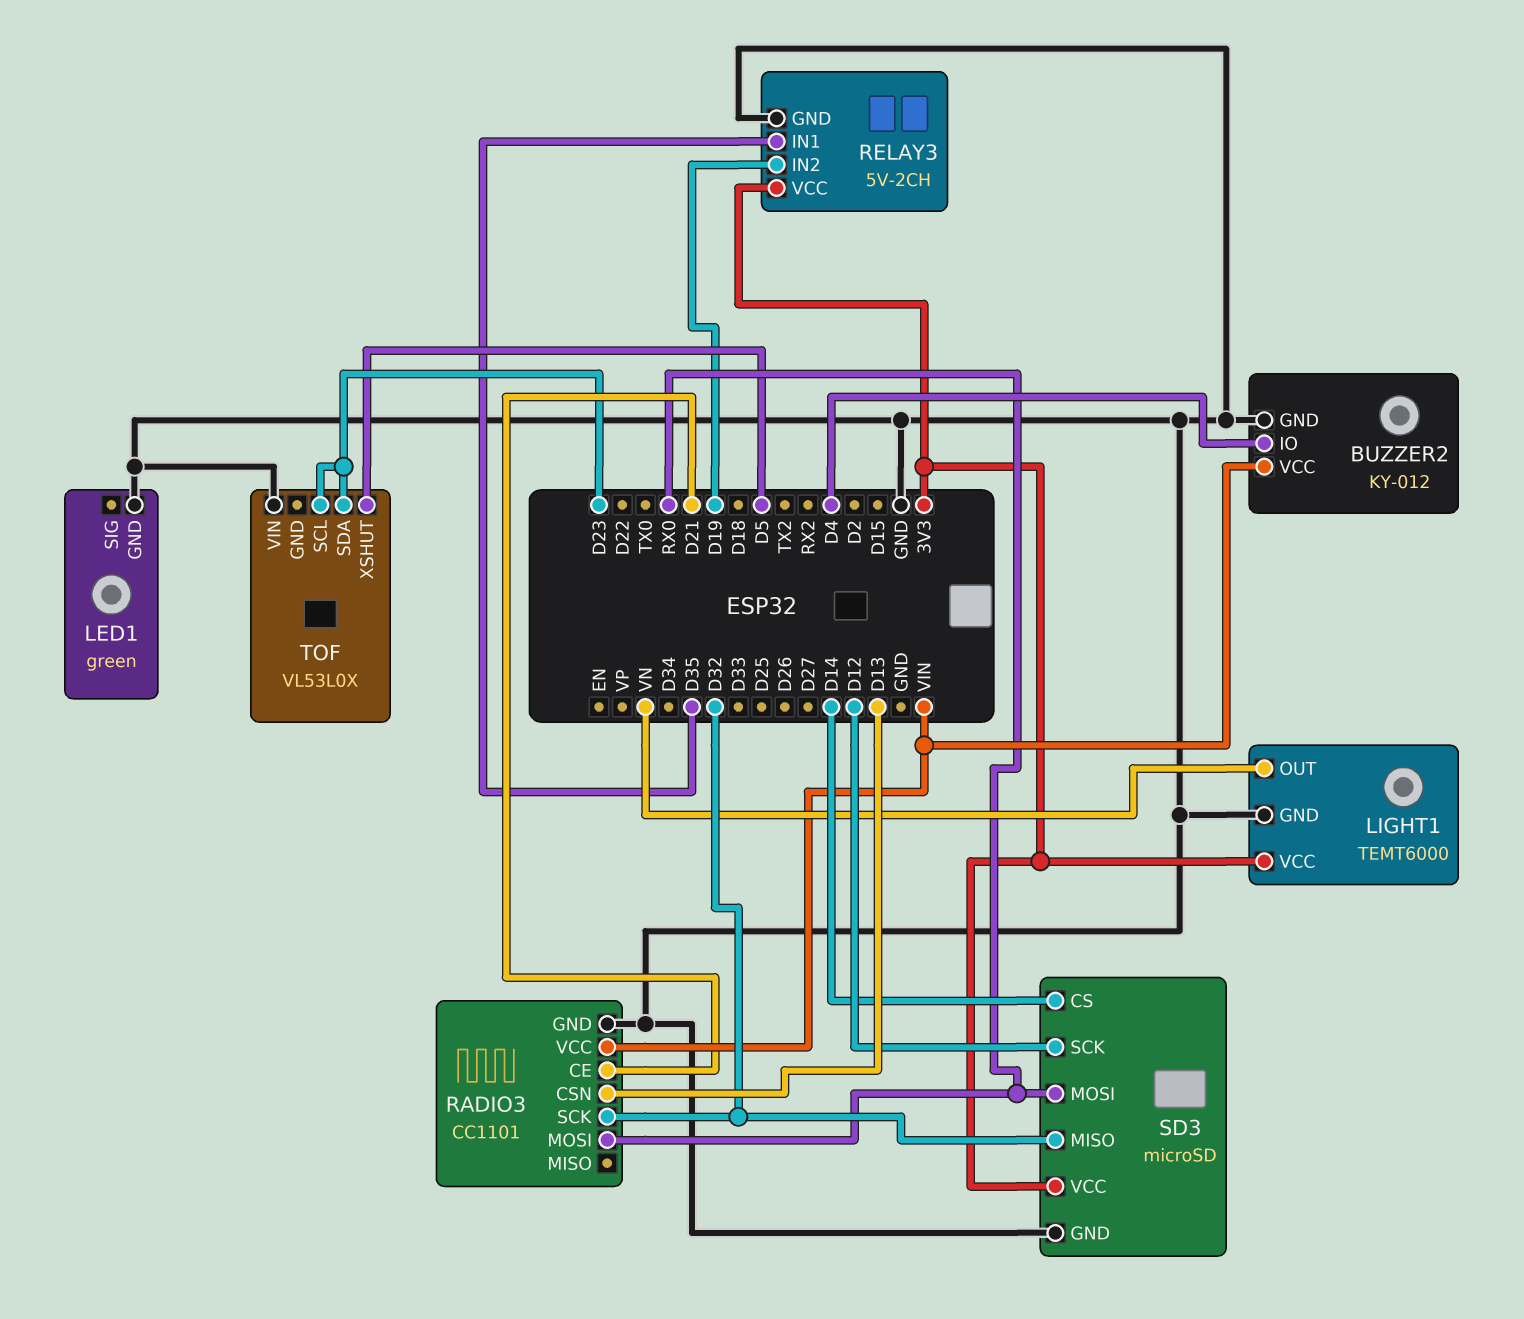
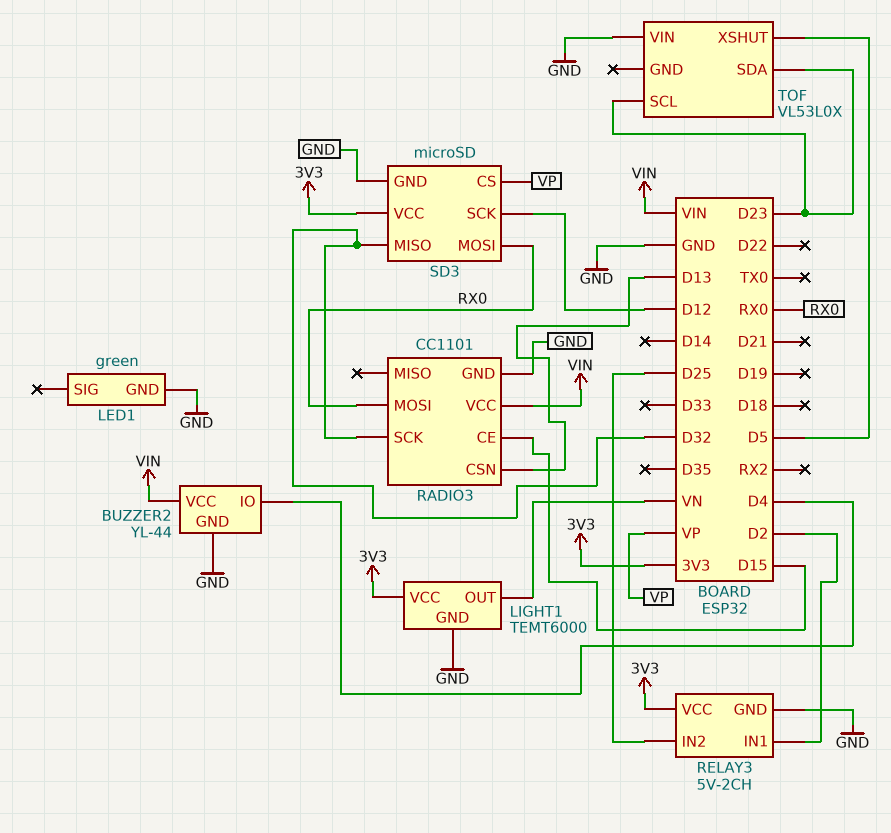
BUZZER2: KY-012 -> YL-44
RADIO3 pin CE: D21 -> D15
RELAY3 pin IN1: D35 -> D2
RELAY3 pin IN2: D19 -> D25
SD3 pin CS: D14 -> VP

